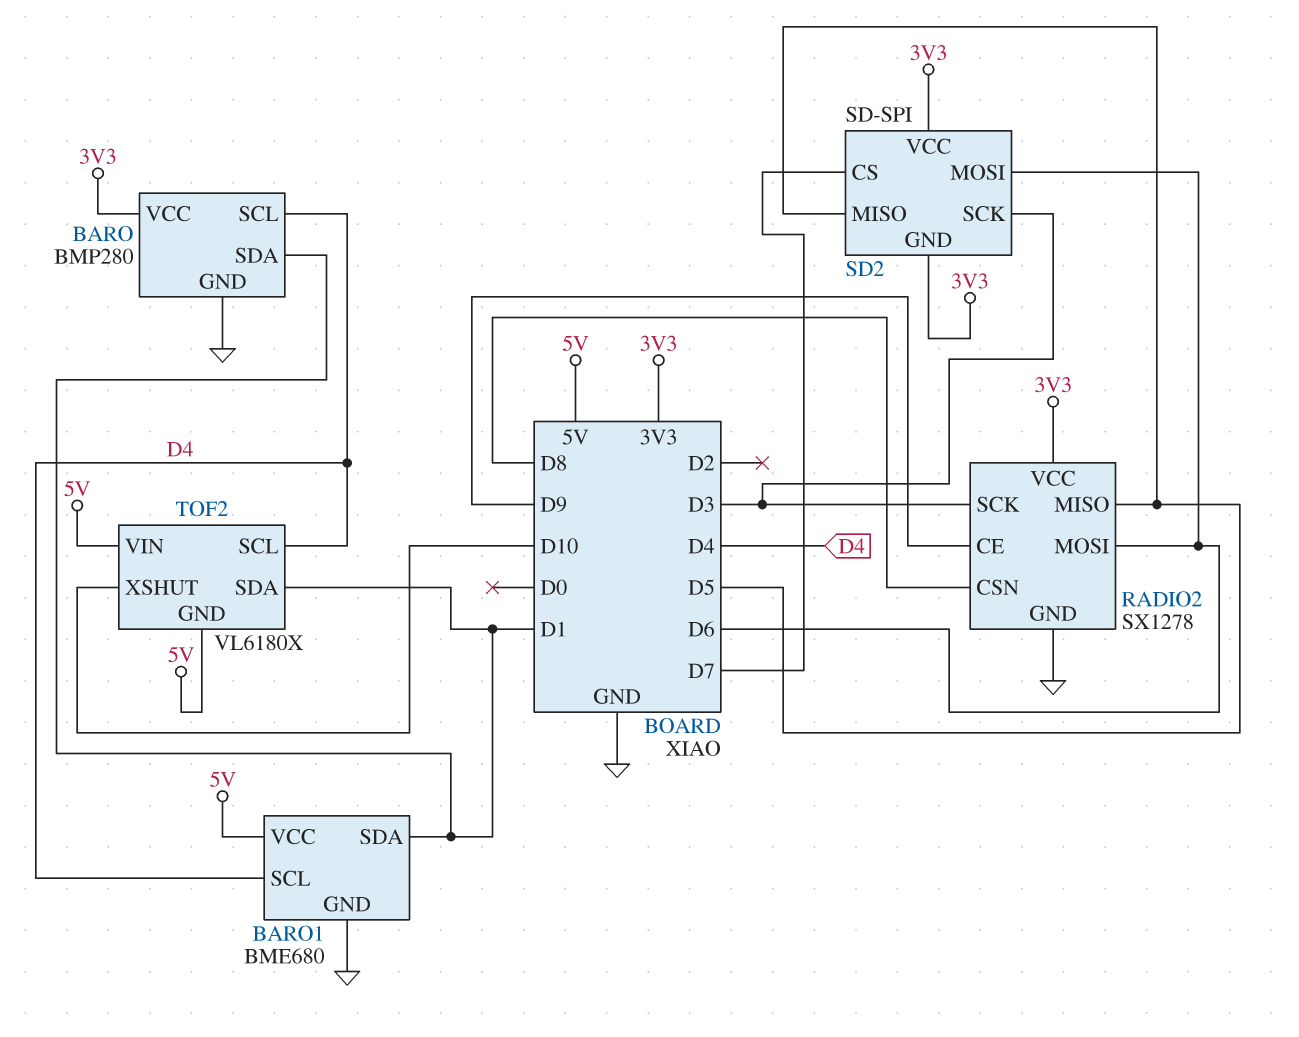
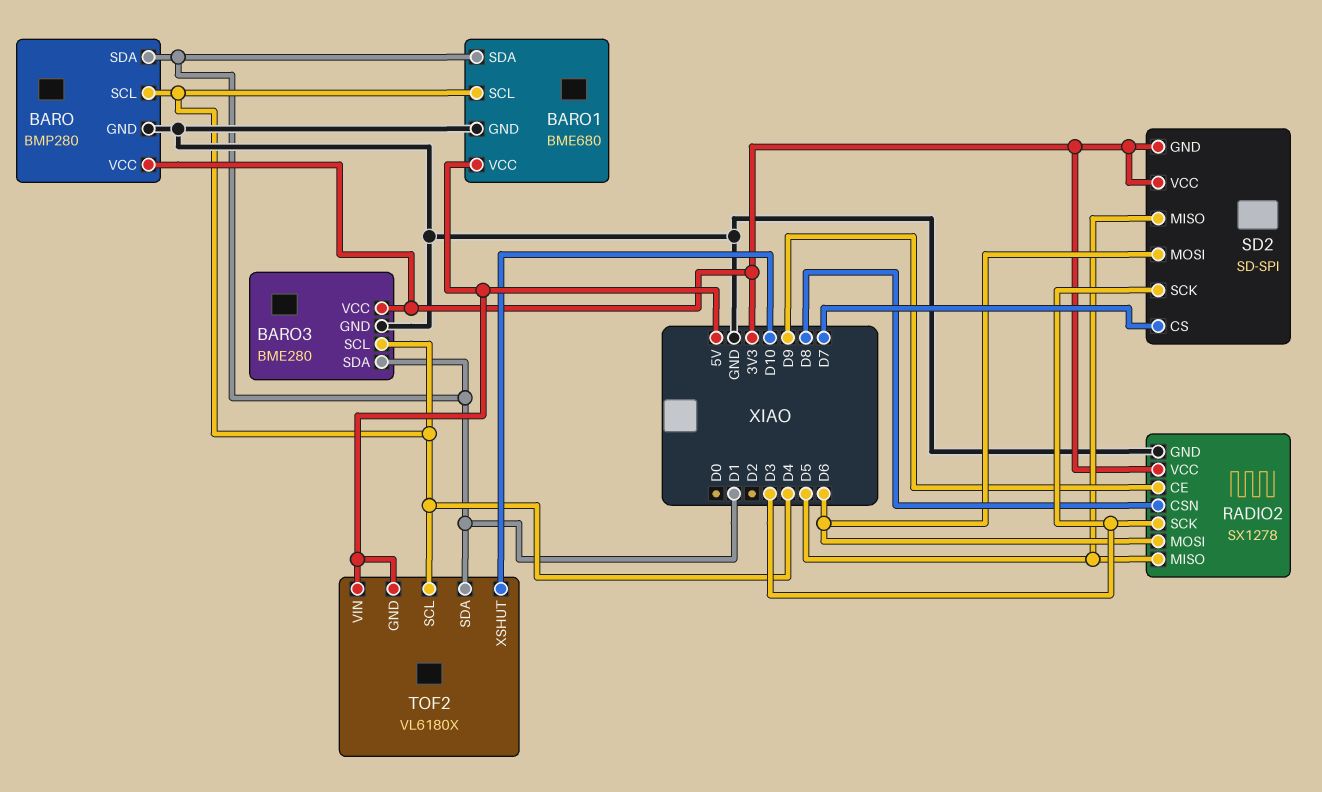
BARO3: none -> BME280
BARO3 pin GND: none -> GND
BARO3 pin SCL: none -> D4
BARO3 pin SDA: none -> D1
BARO3 pin VCC: none -> 3V3

